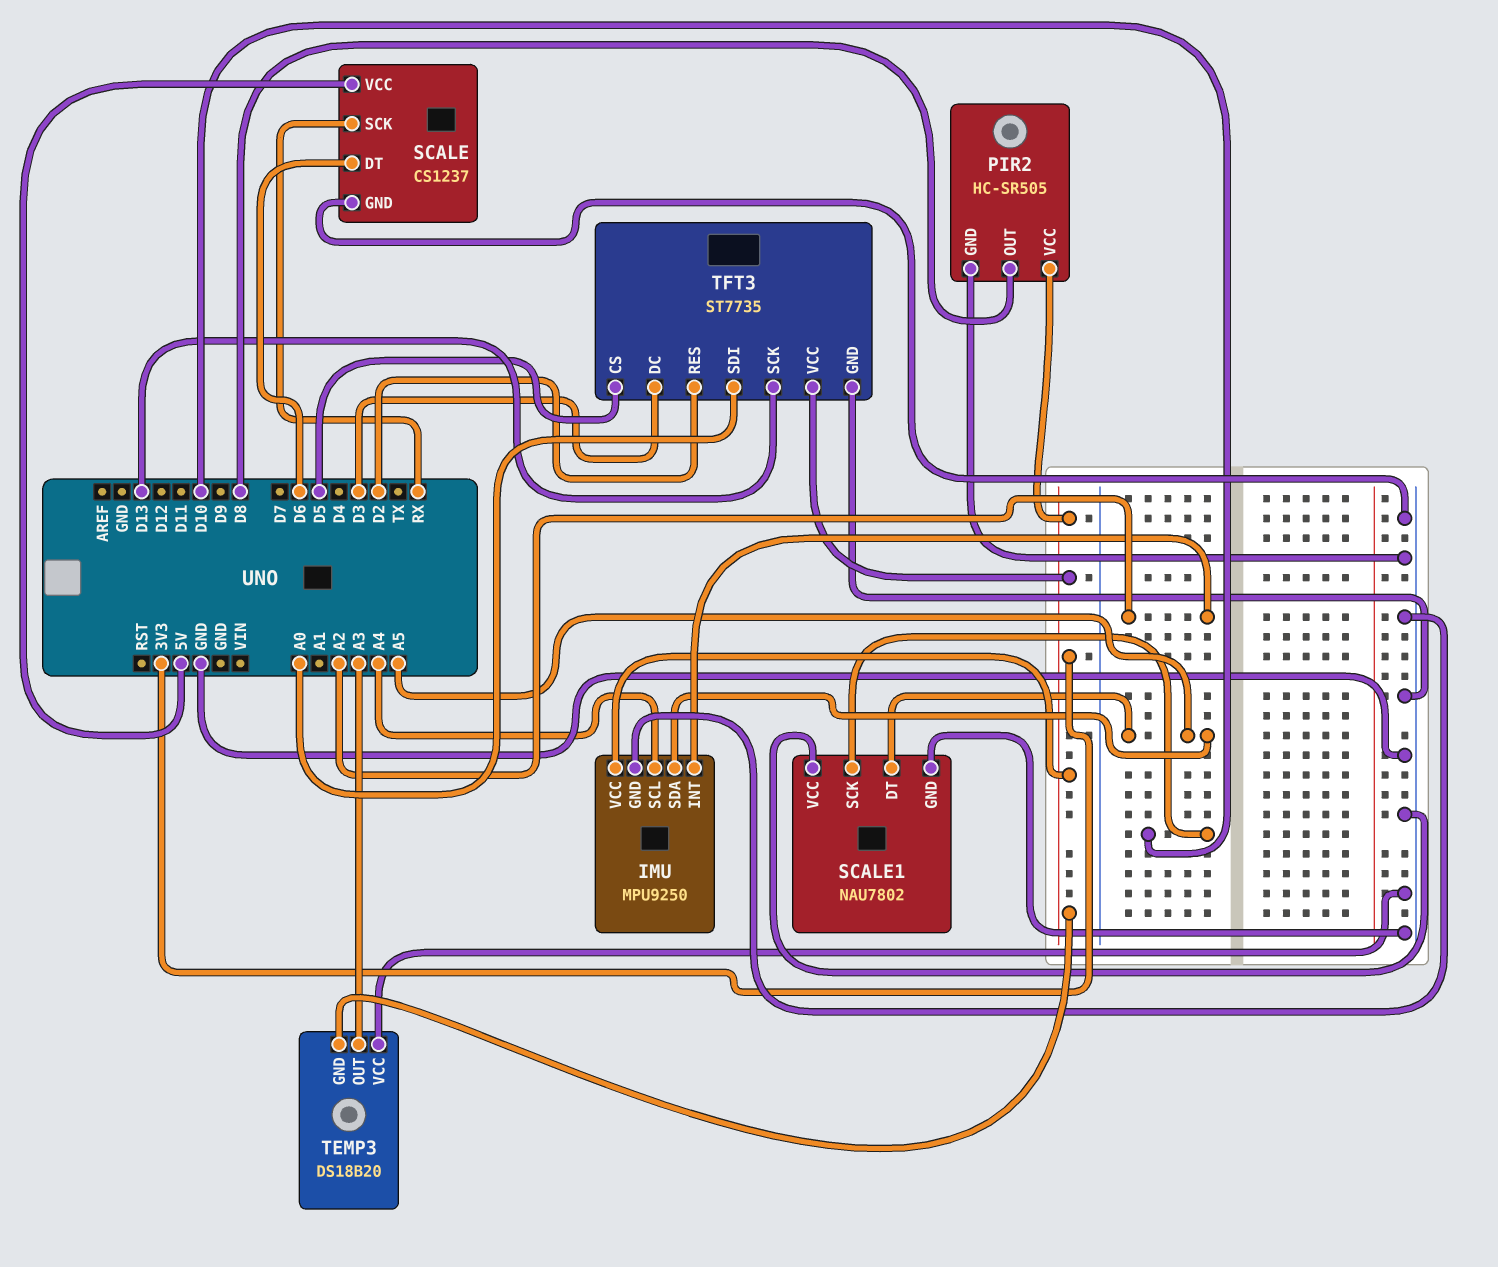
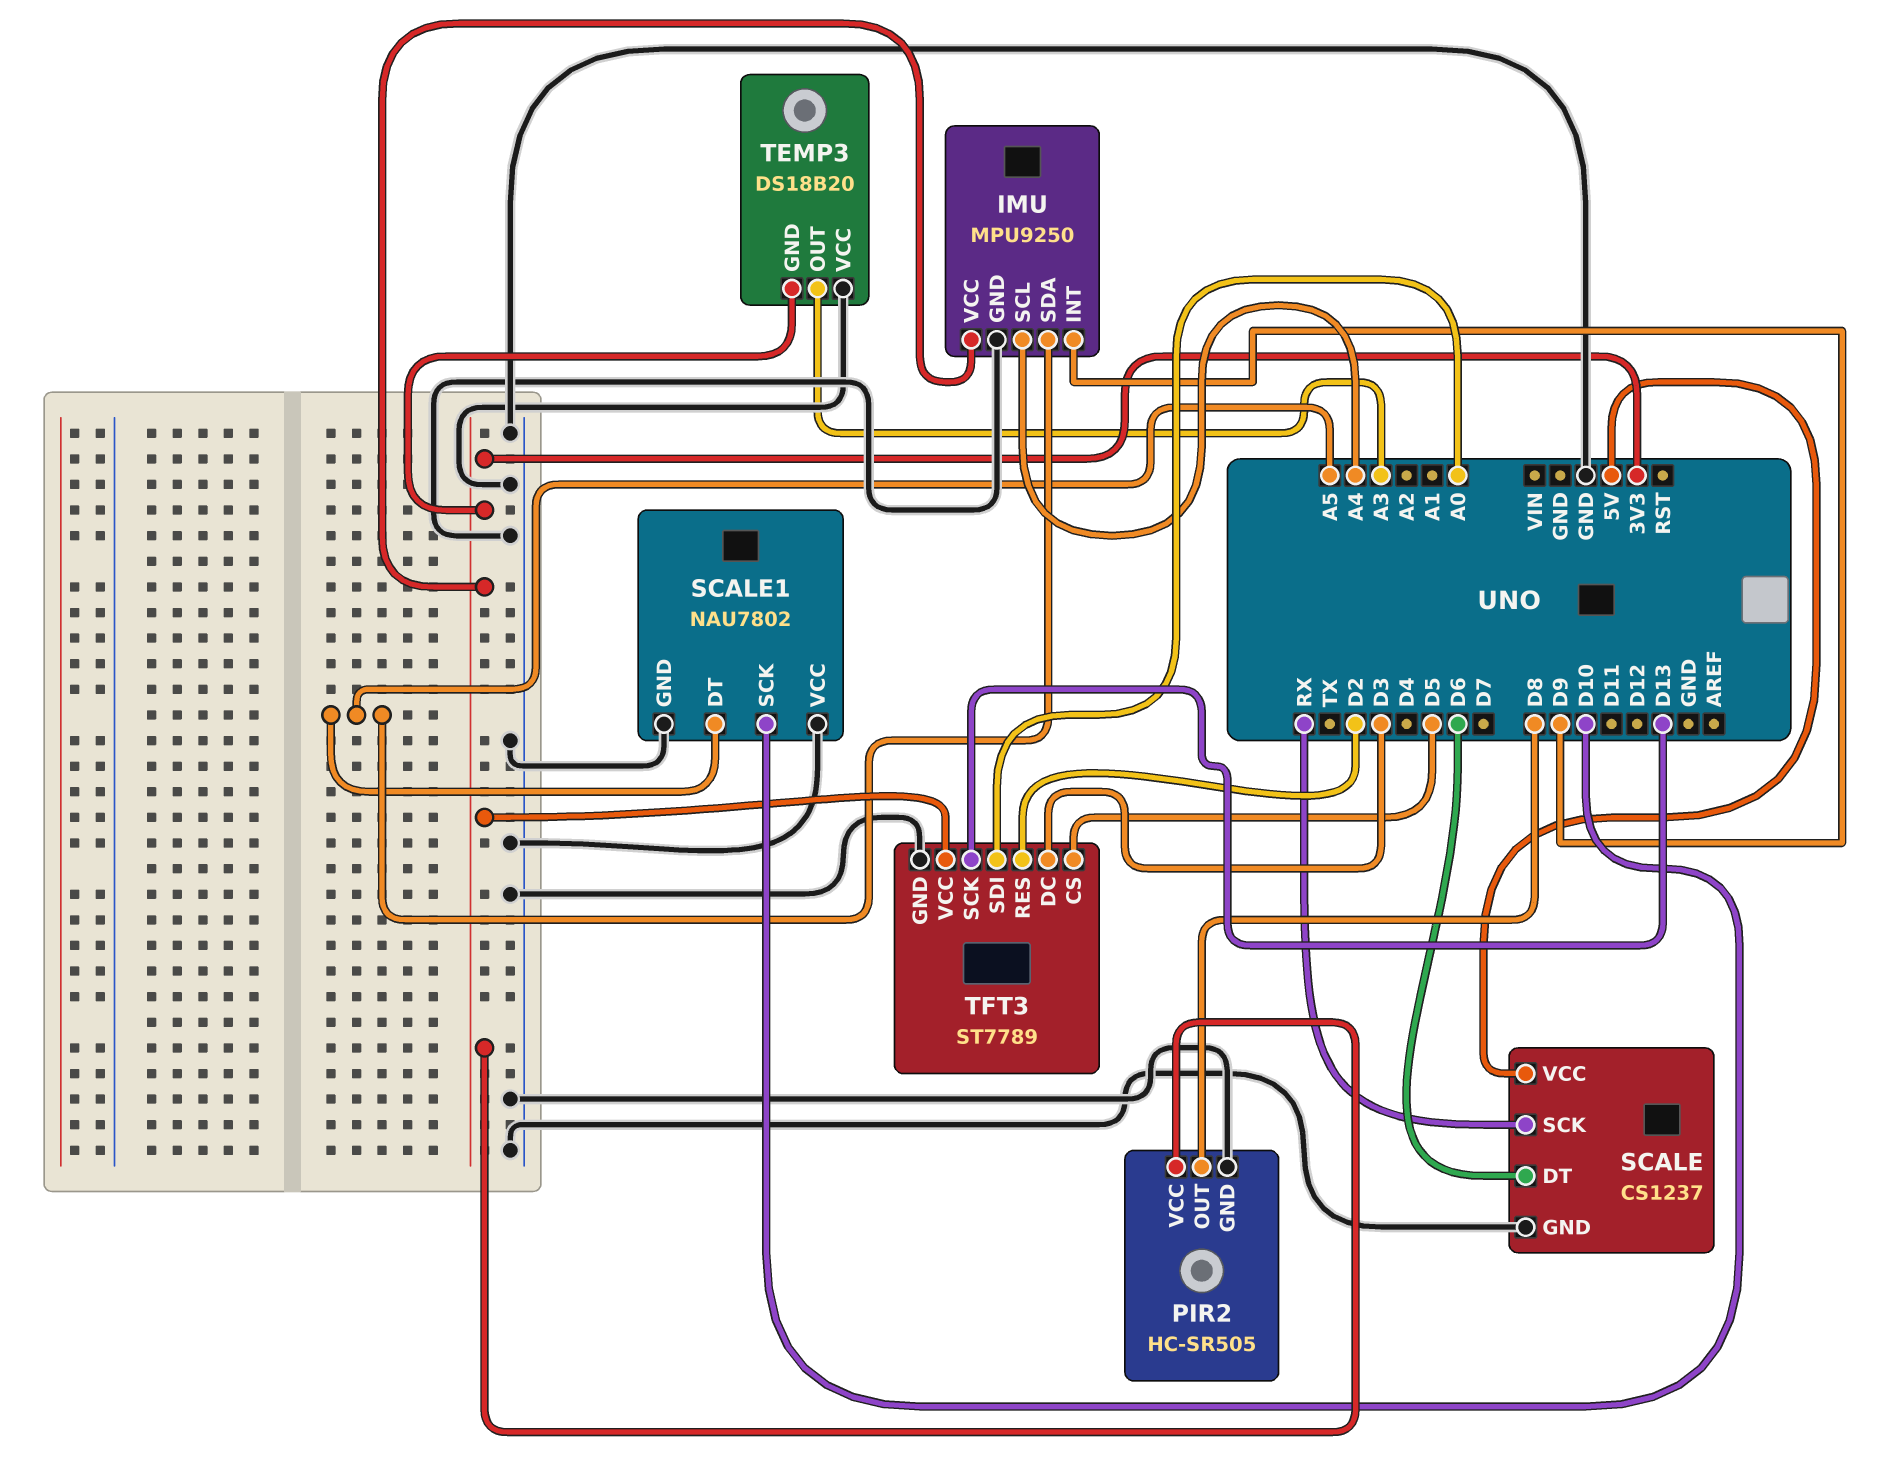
IMU pin INT: A2 -> D9
TFT3: ST7735 -> ST7789

